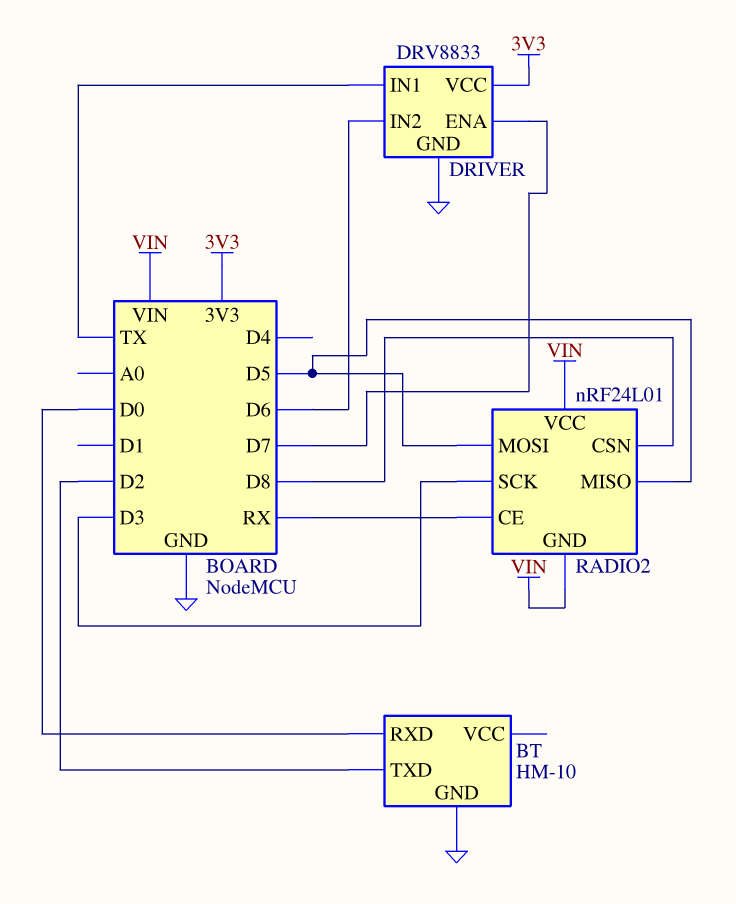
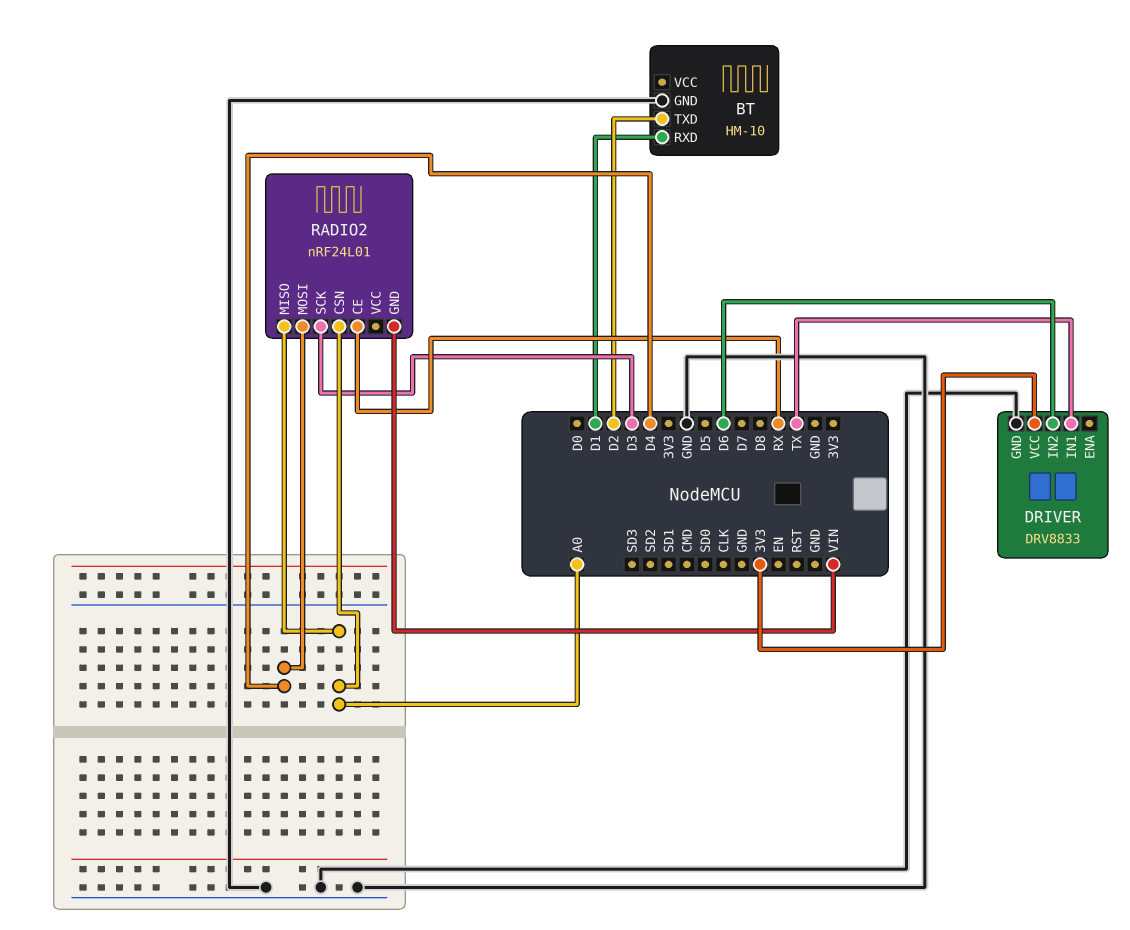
BT pin RXD: D0 -> D1
DRIVER pin ENA: D7 -> none
RADIO2 pin CSN: D8 -> A0
RADIO2 pin MISO: D5 -> A0
RADIO2 pin MOSI: D5 -> D4
RADIO2 pin VCC: VIN -> none

